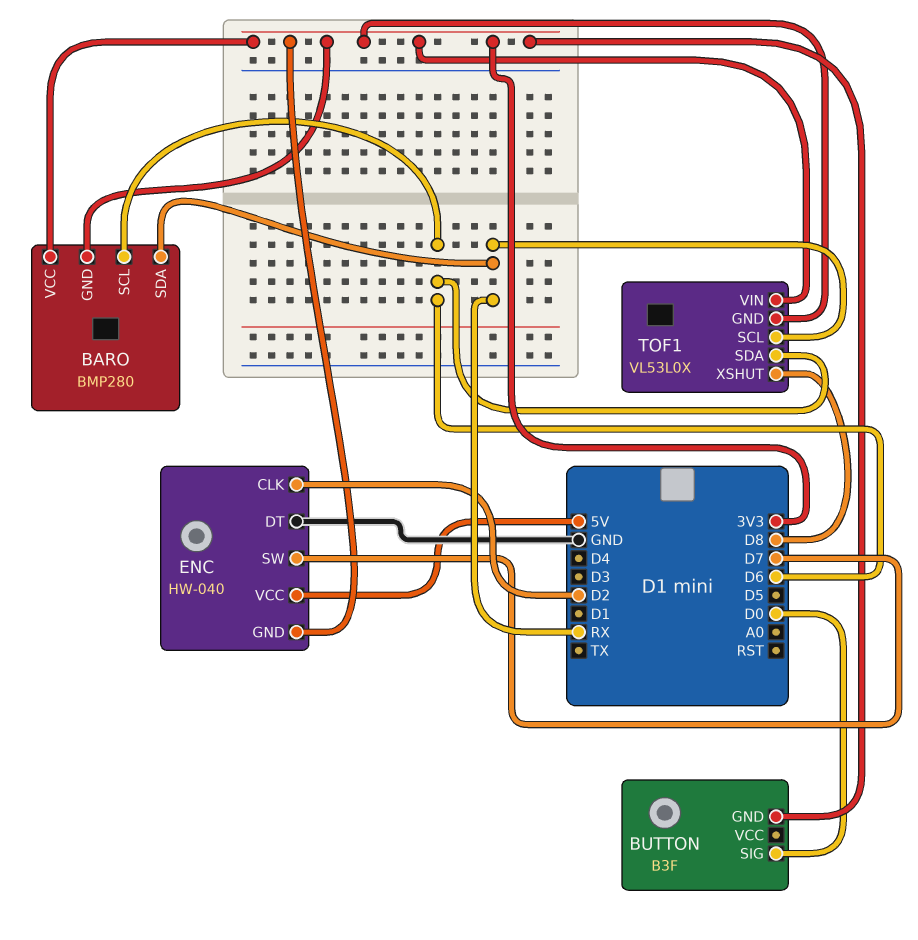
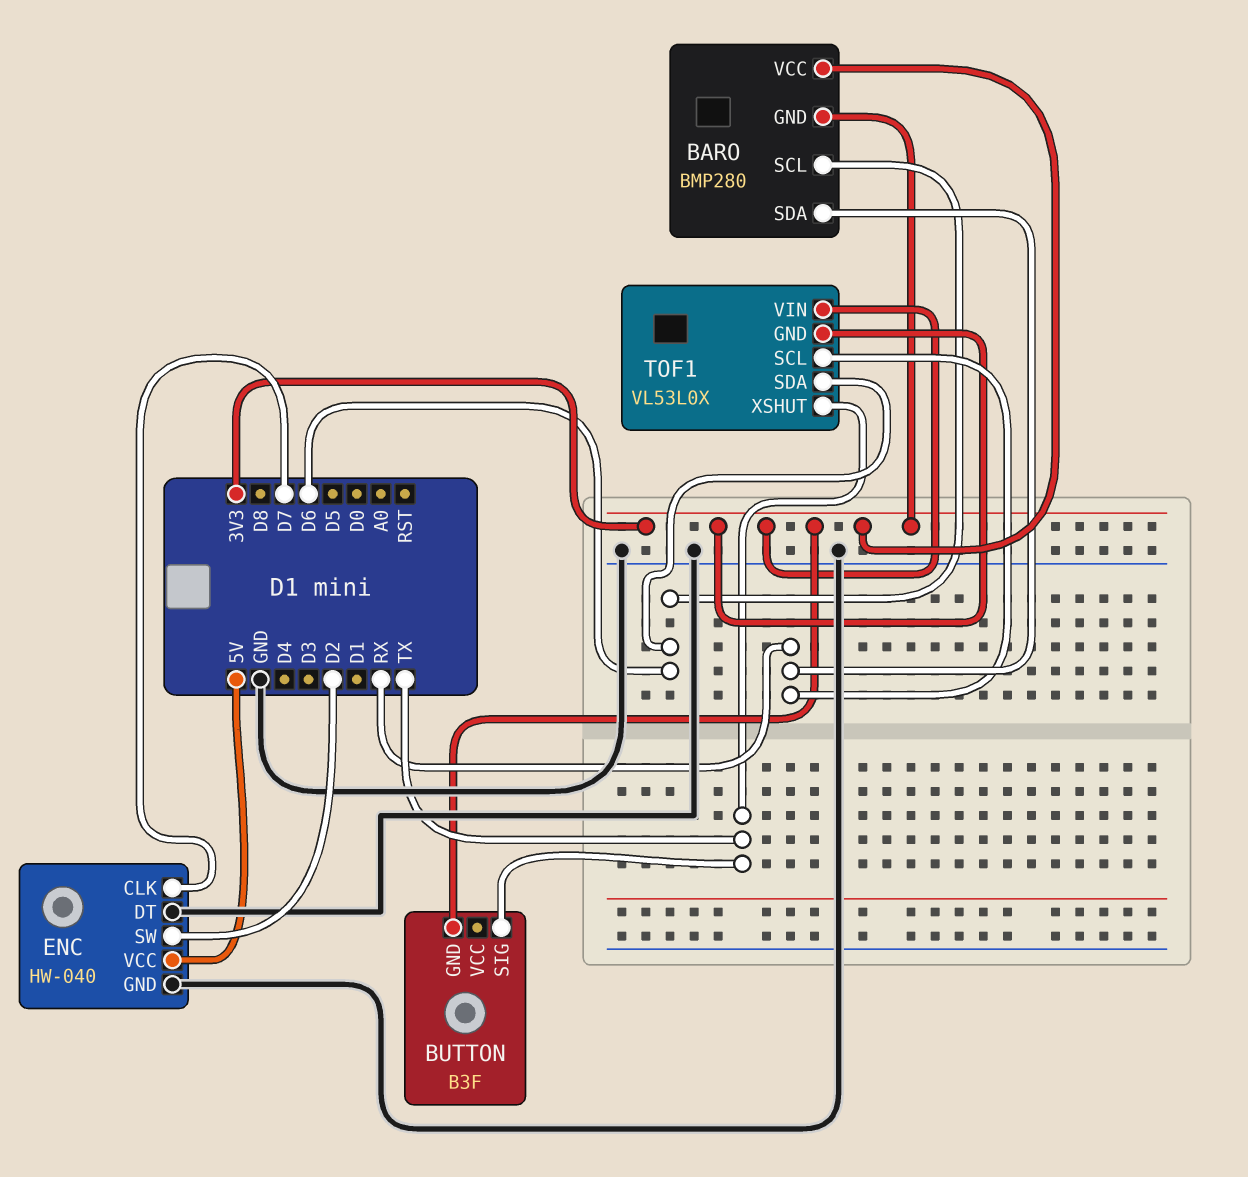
BUTTON pin SIG: D0 -> TX
ENC pin CLK: D2 -> D7
ENC pin GND: 3V3 -> GND
ENC pin SW: D7 -> D2
TOF1 pin XSHUT: D8 -> TX

